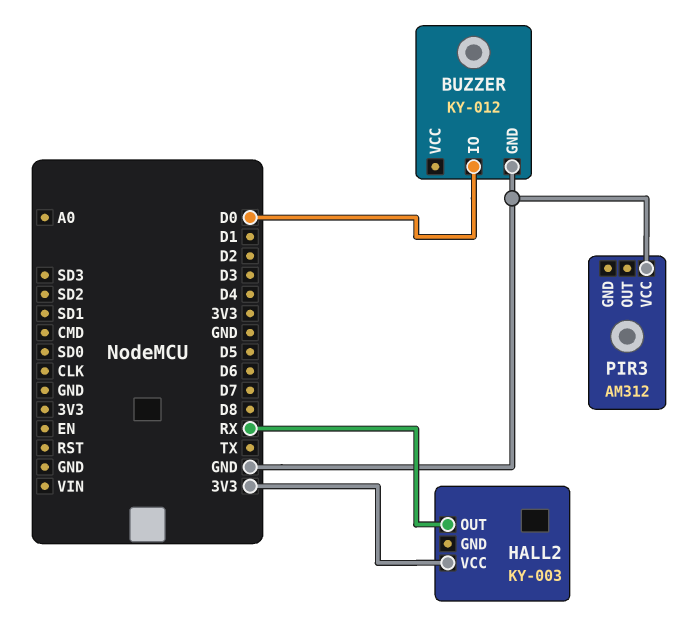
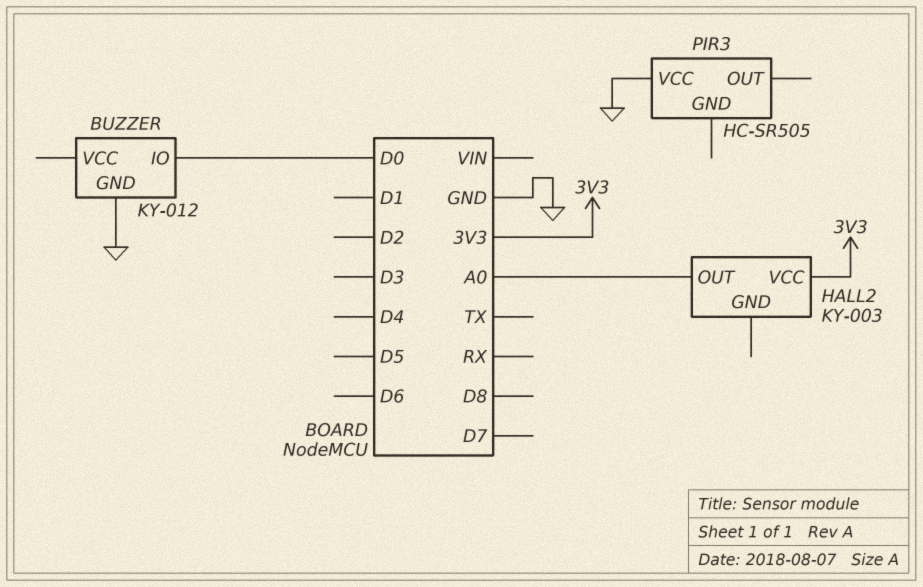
HALL2 pin OUT: RX -> A0
PIR3: AM312 -> HC-SR505

